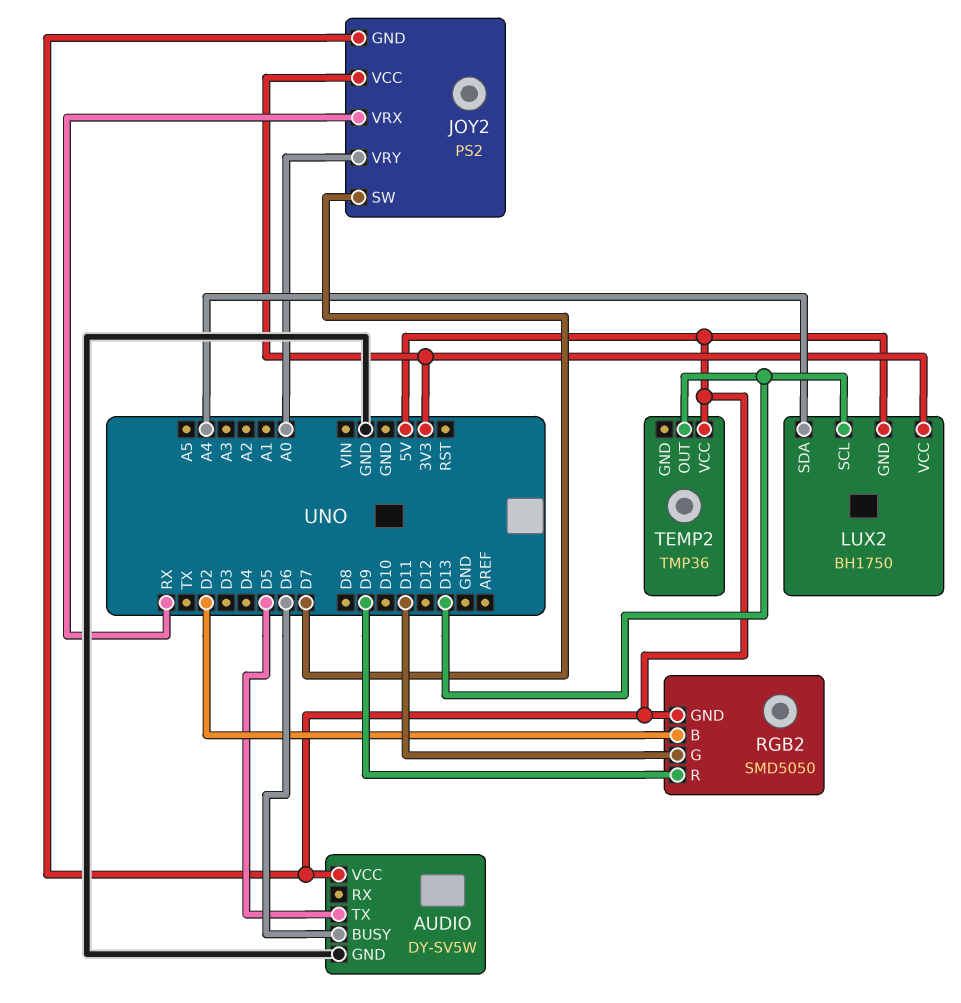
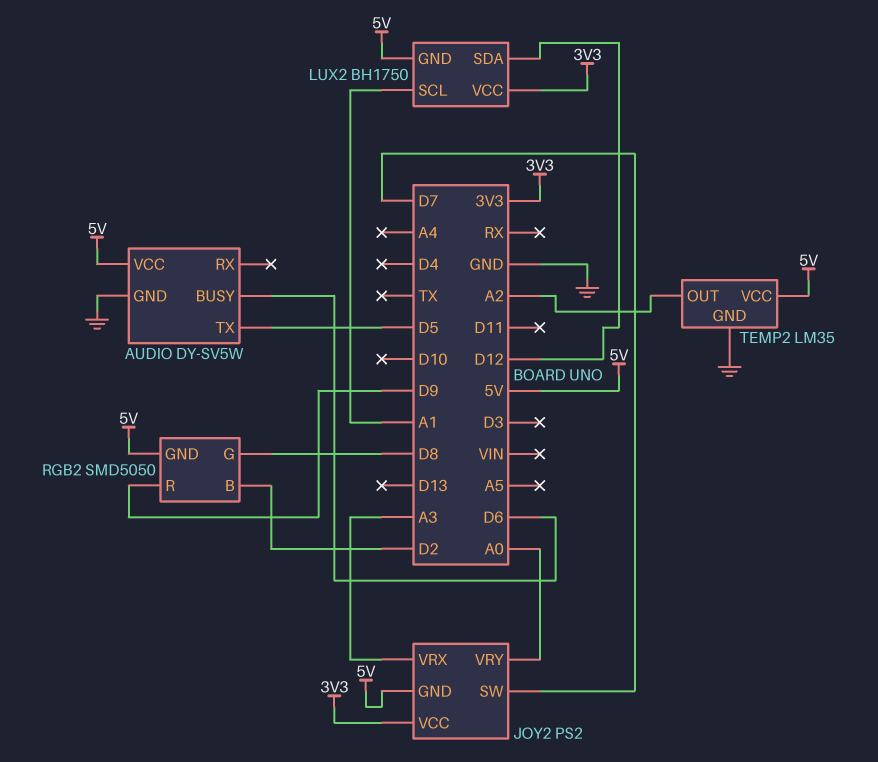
JOY2 pin VRX: RX -> A3
LUX2 pin SCL: D13 -> A1
LUX2 pin SDA: A4 -> D12
RGB2 pin G: D11 -> D8
TEMP2: TMP36 -> LM35
TEMP2 pin GND: none -> GND
TEMP2 pin OUT: D13 -> A2

